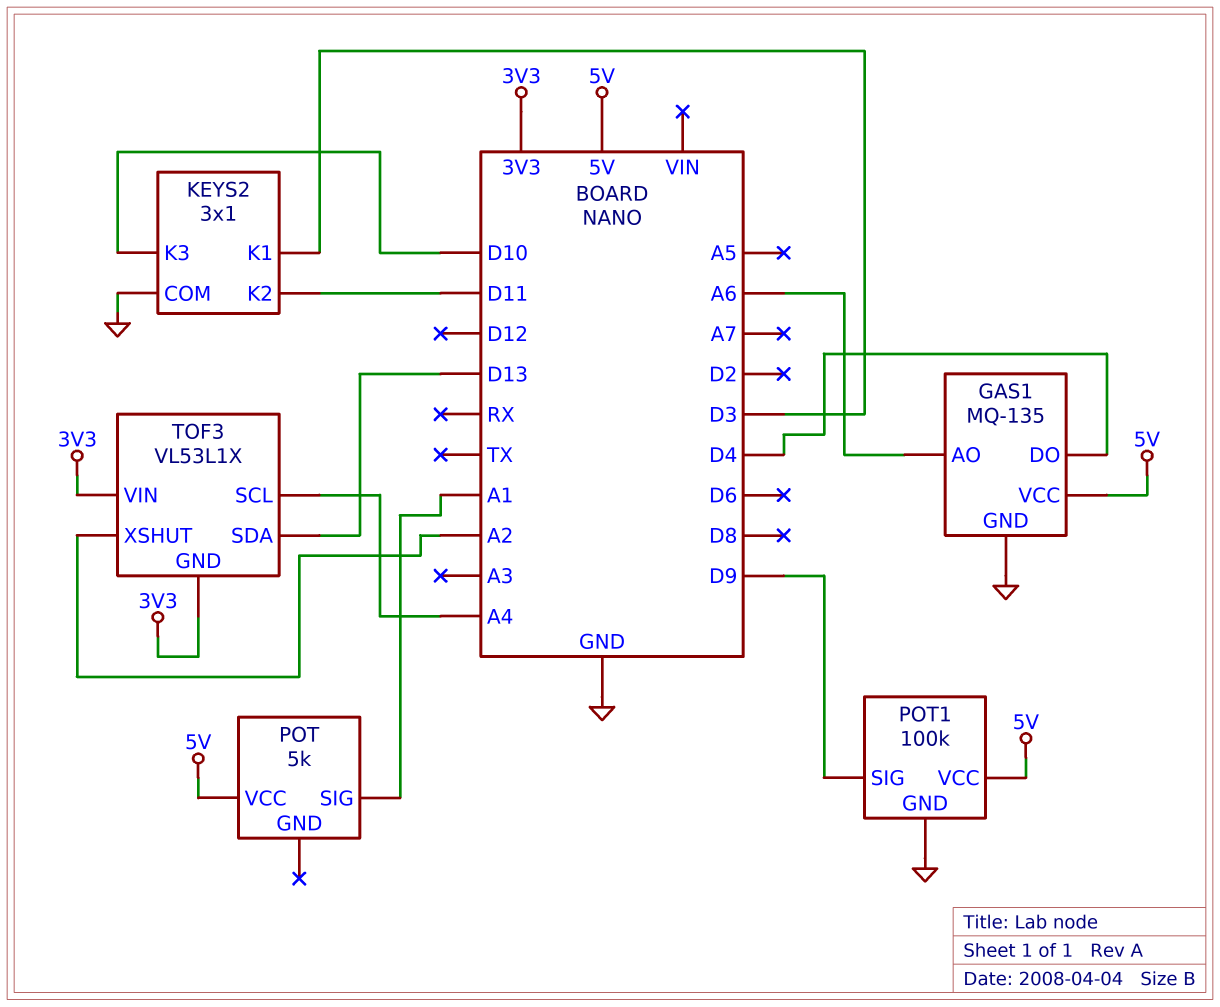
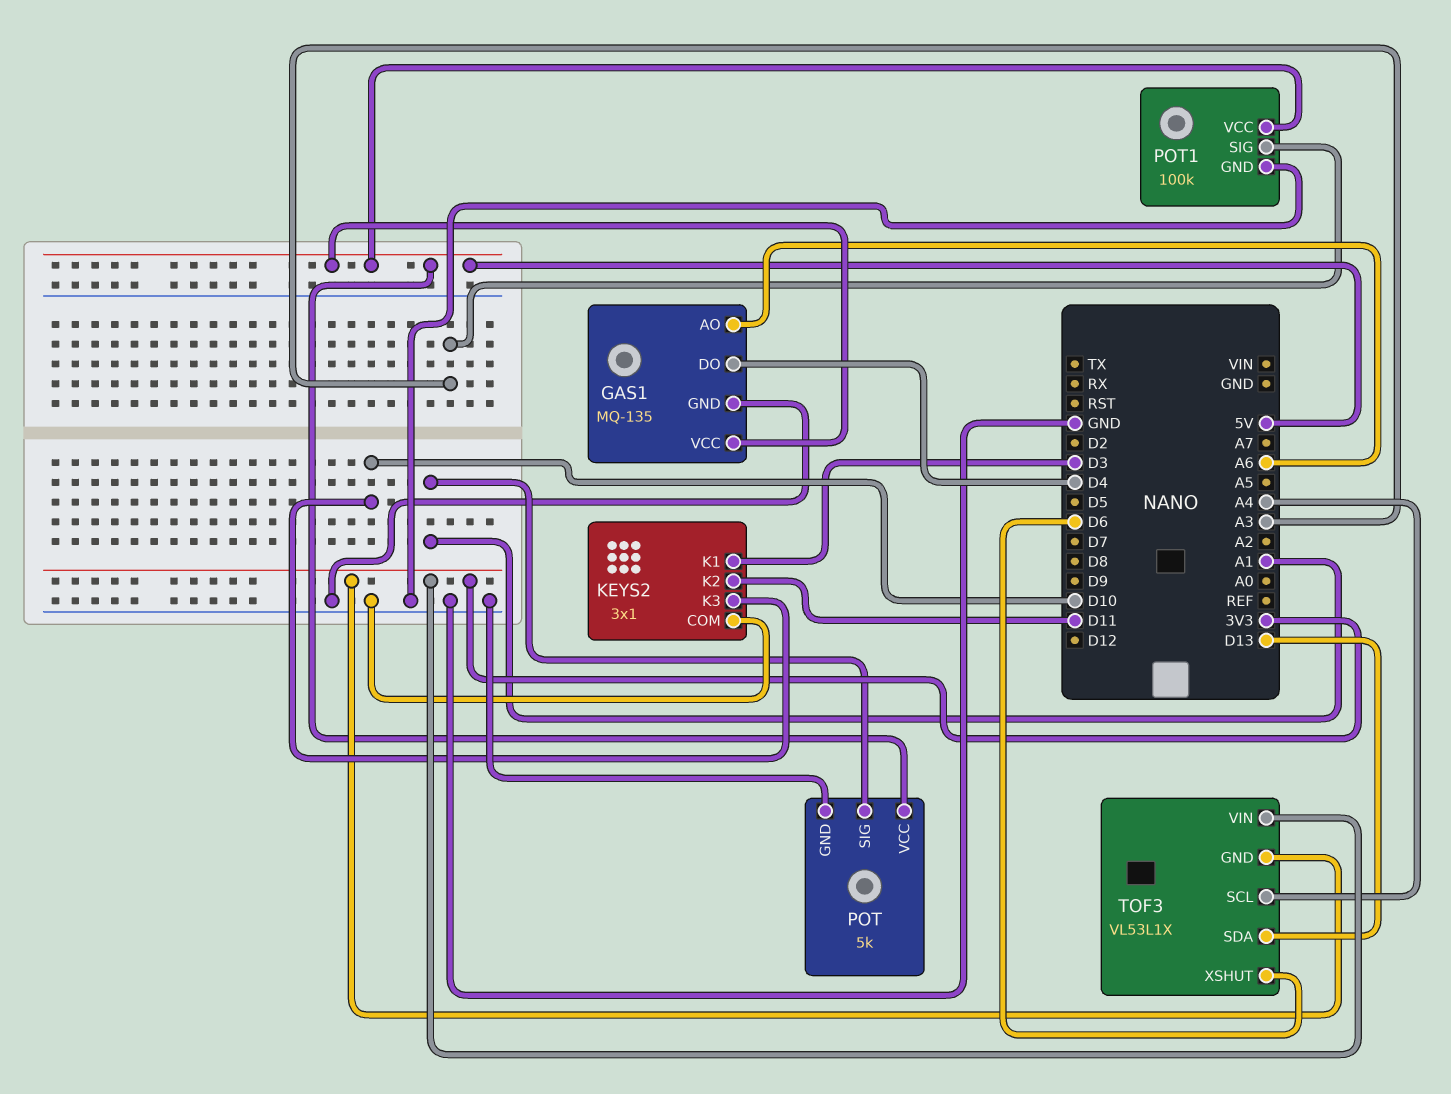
POT pin GND: none -> GND
POT1 pin SIG: D9 -> A3
TOF3 pin XSHUT: A2 -> D6

